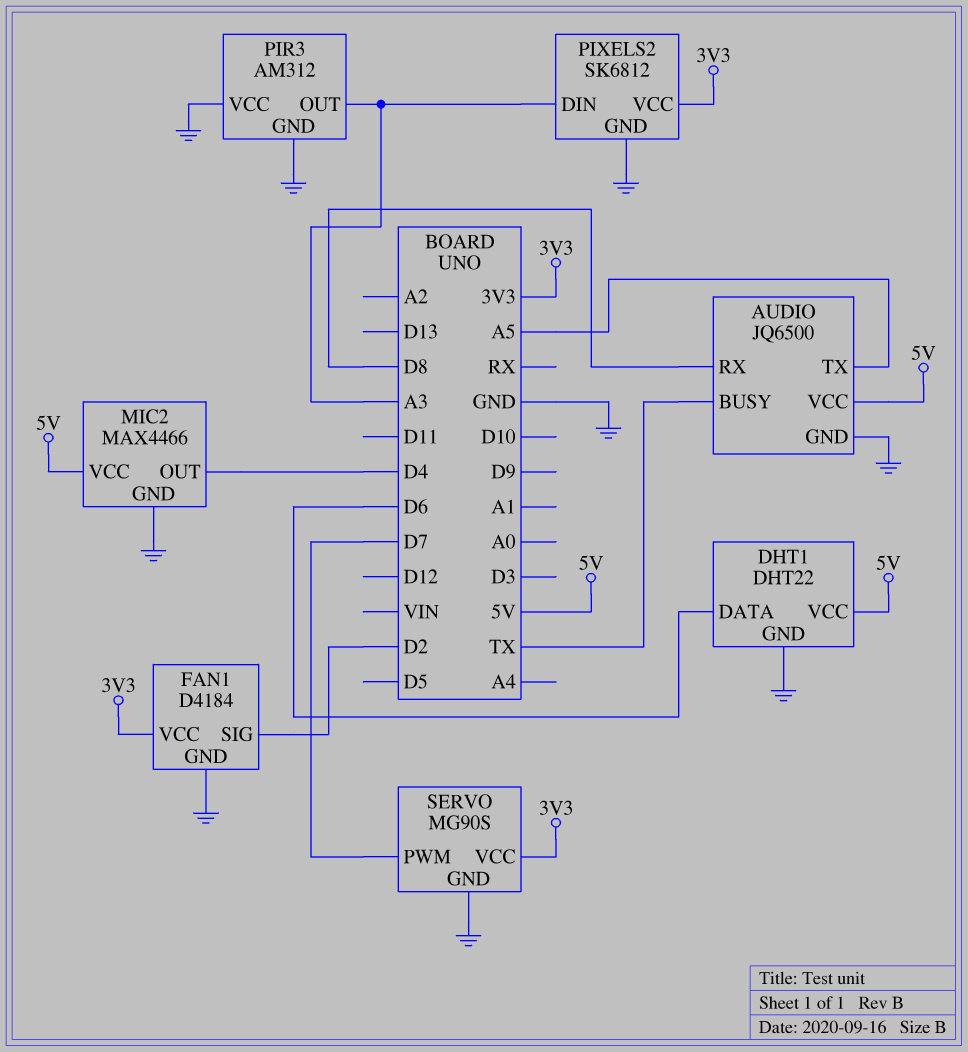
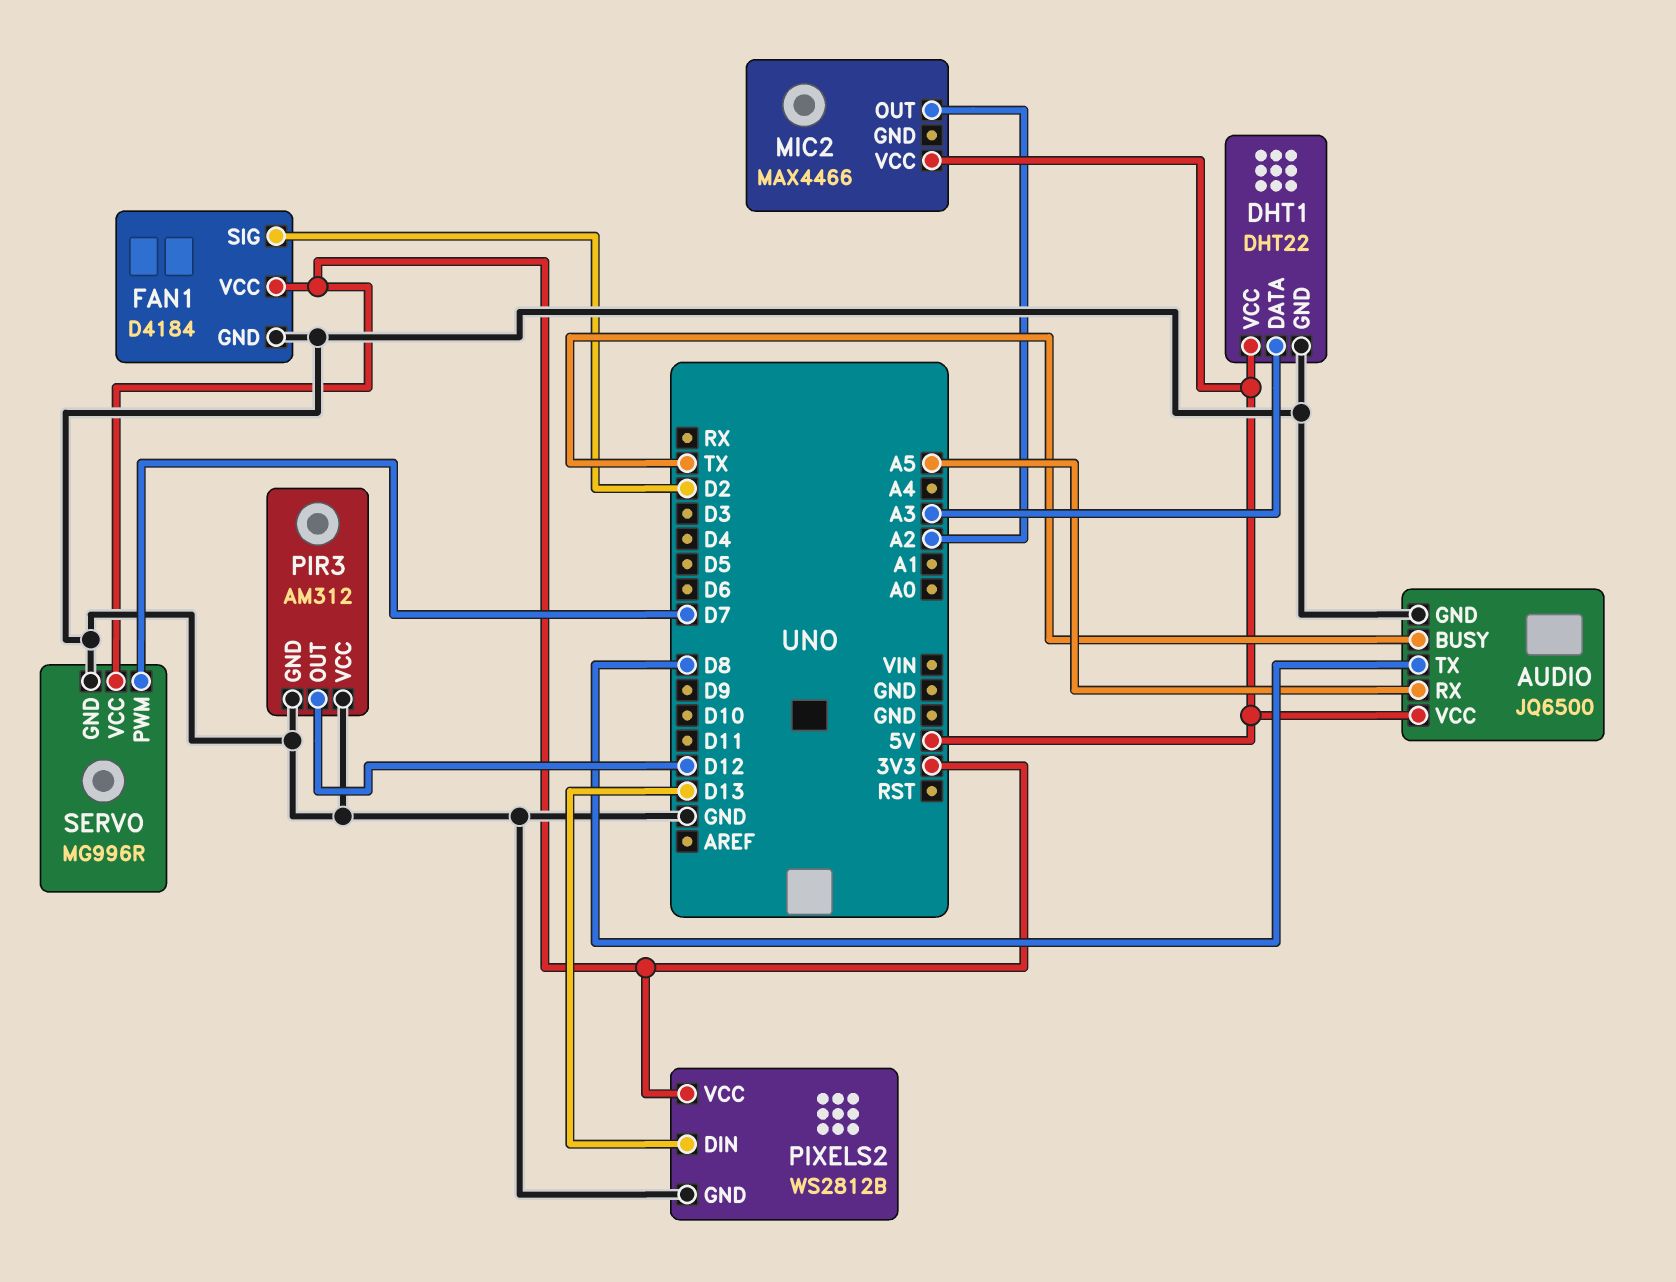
AUDIO pin RX: D8 -> A5
AUDIO pin TX: A5 -> D8
DHT1 pin DATA: D6 -> A3
MIC2 pin GND: GND -> none
MIC2 pin OUT: D4 -> A2
PIR3 pin OUT: A3 -> D12
PIXELS2: SK6812 -> WS2812B
PIXELS2 pin DIN: A3 -> D13
SERVO: MG90S -> MG996R

